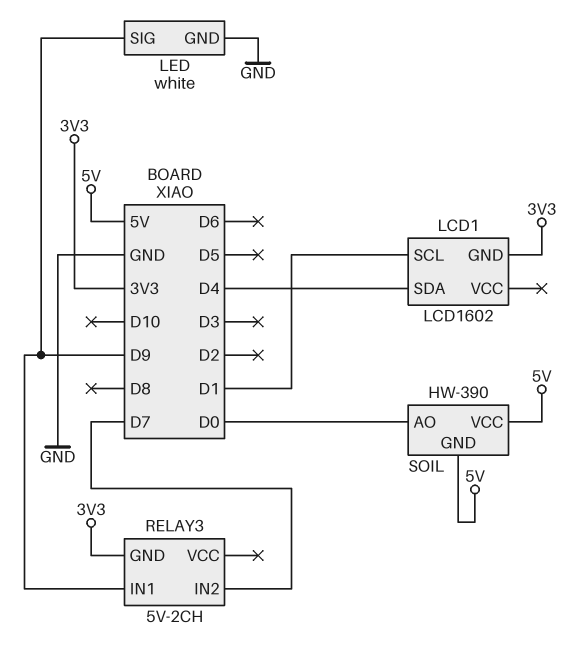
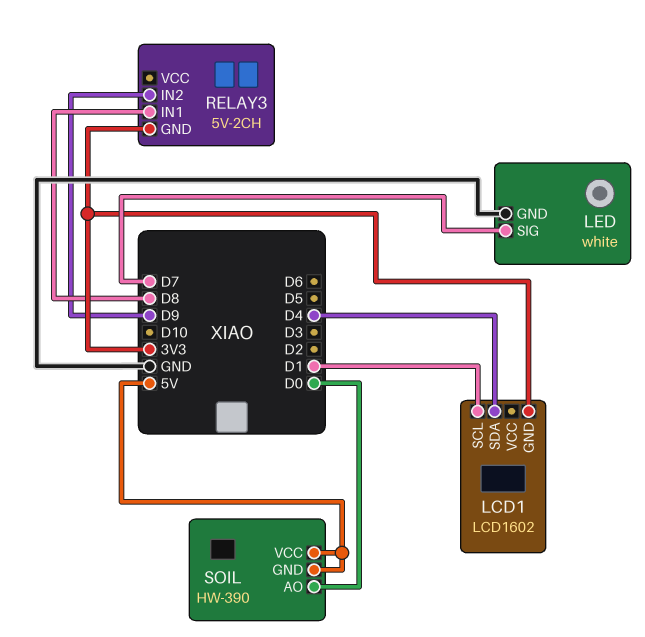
LED pin SIG: D9 -> D7
RELAY3 pin IN1: D9 -> D8
RELAY3 pin IN2: D7 -> D9

